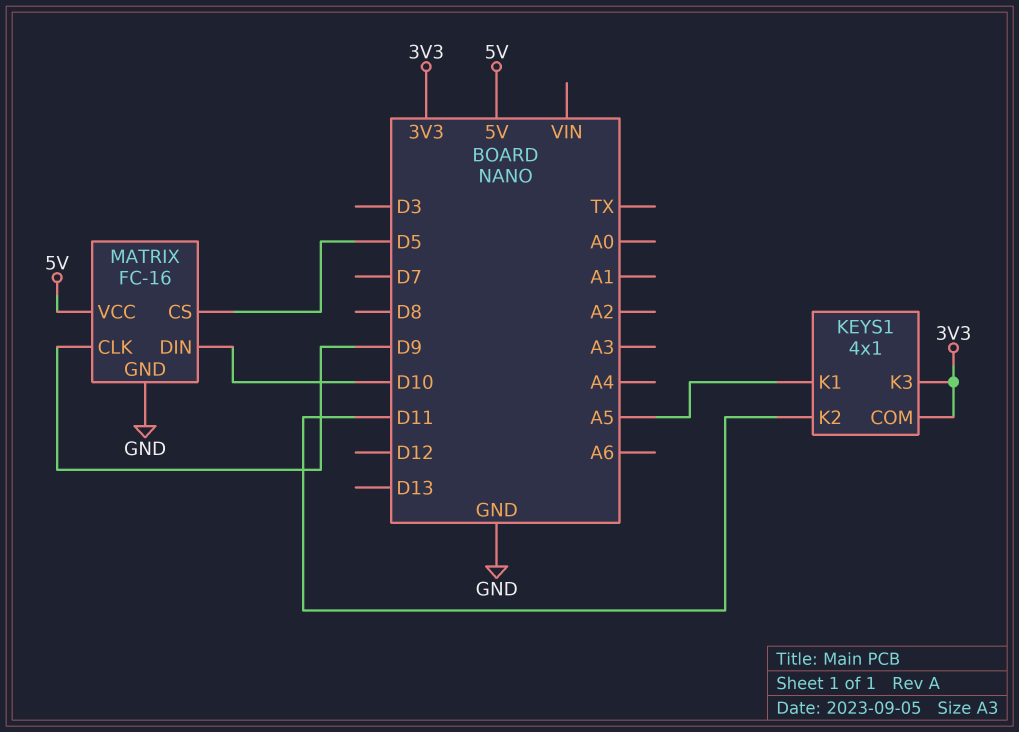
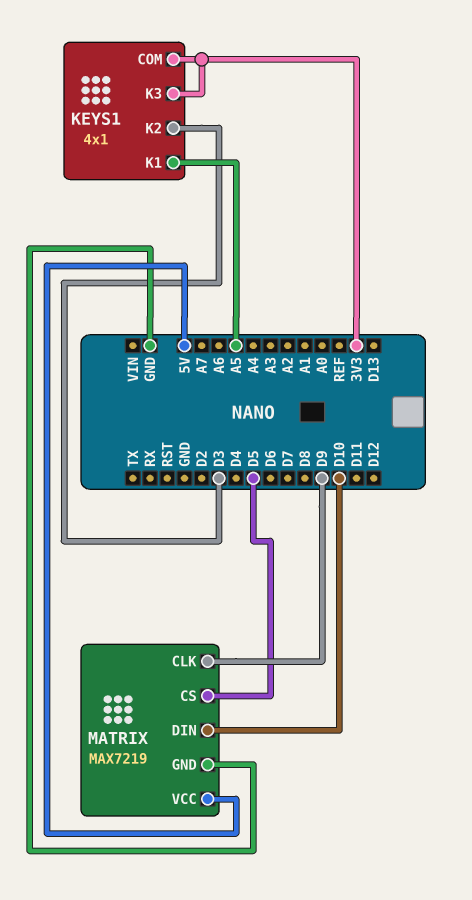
KEYS1 pin K2: D11 -> D3
MATRIX: FC-16 -> MAX7219

